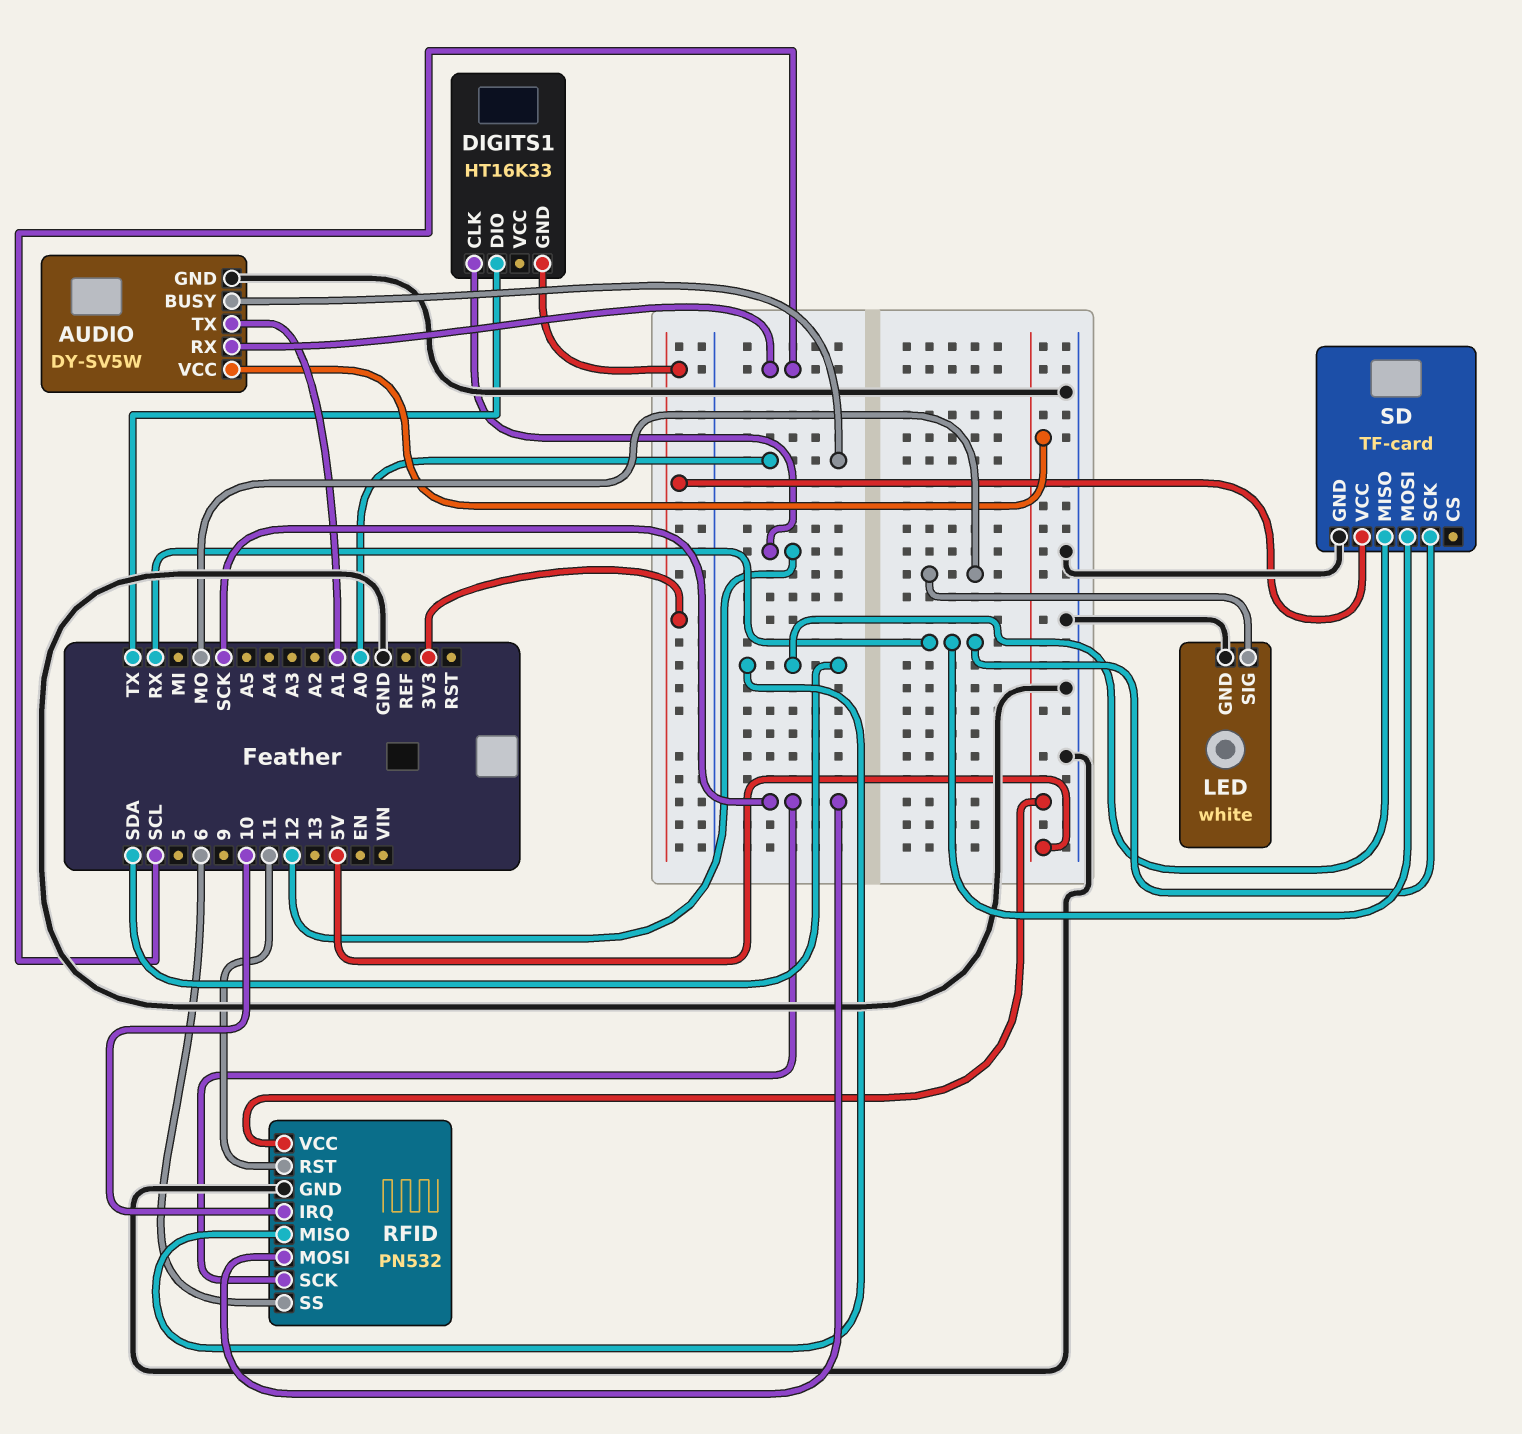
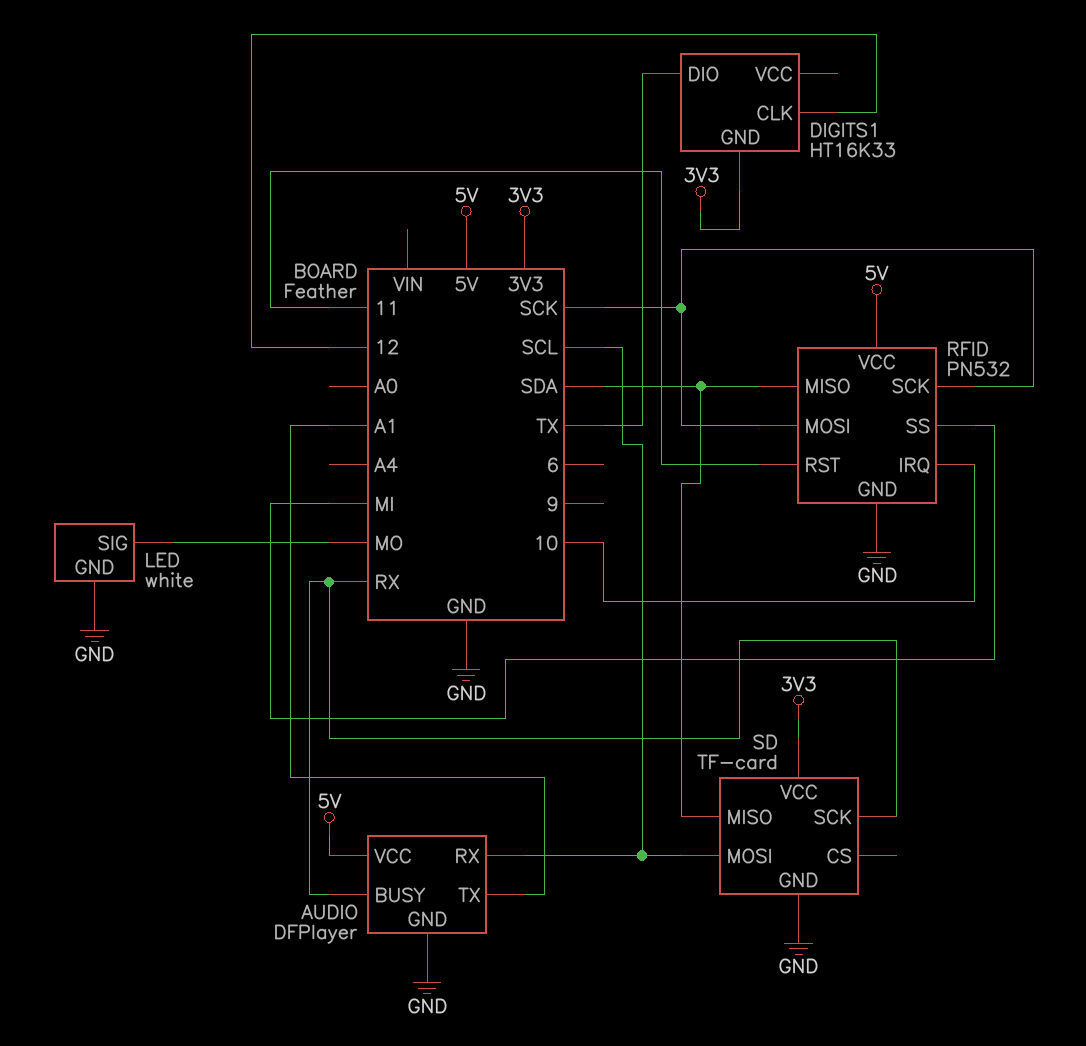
AUDIO: DY-SV5W -> DFPlayer
AUDIO pin BUSY: A0 -> RX
RFID pin SS: 6 -> MI
SD pin MOSI: RX -> SCL

